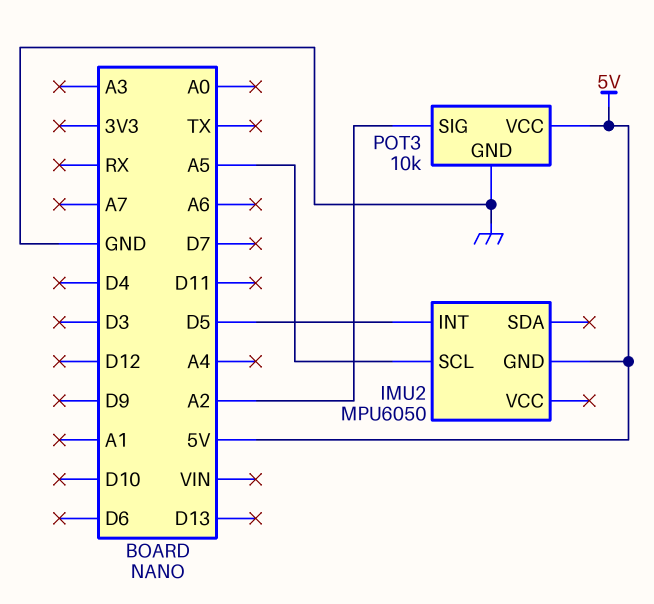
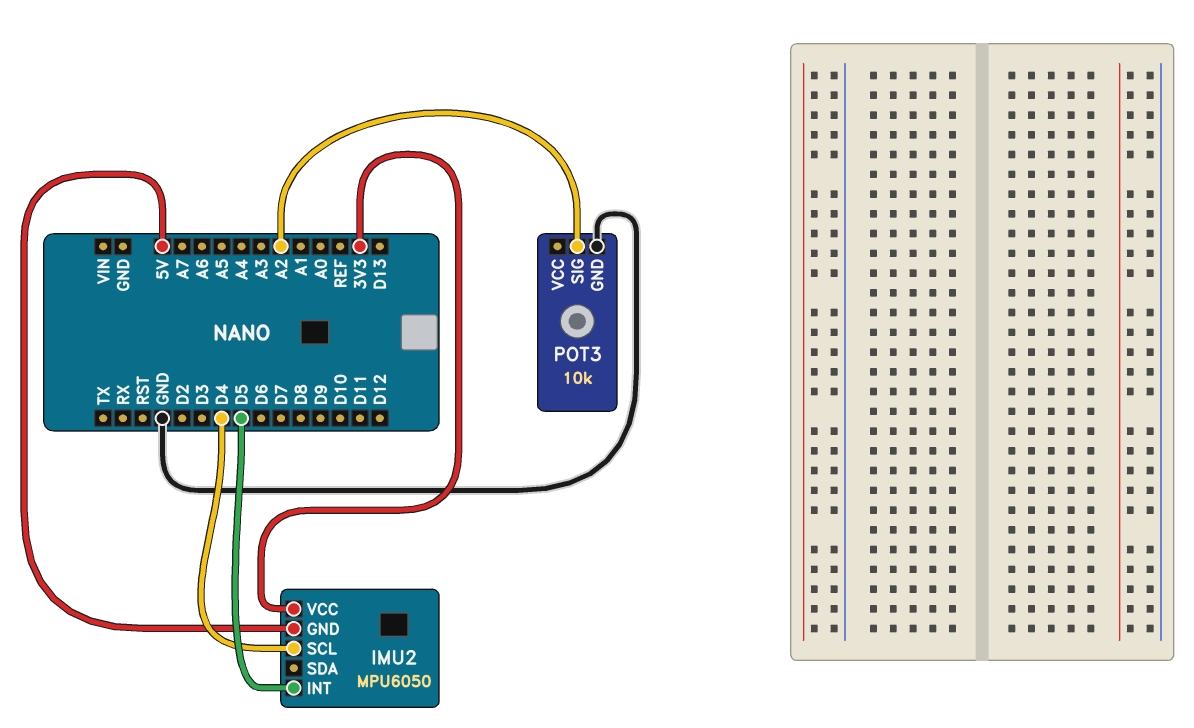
IMU2 pin SCL: A5 -> D4
IMU2 pin VCC: none -> 3V3
POT3 pin VCC: 5V -> none

